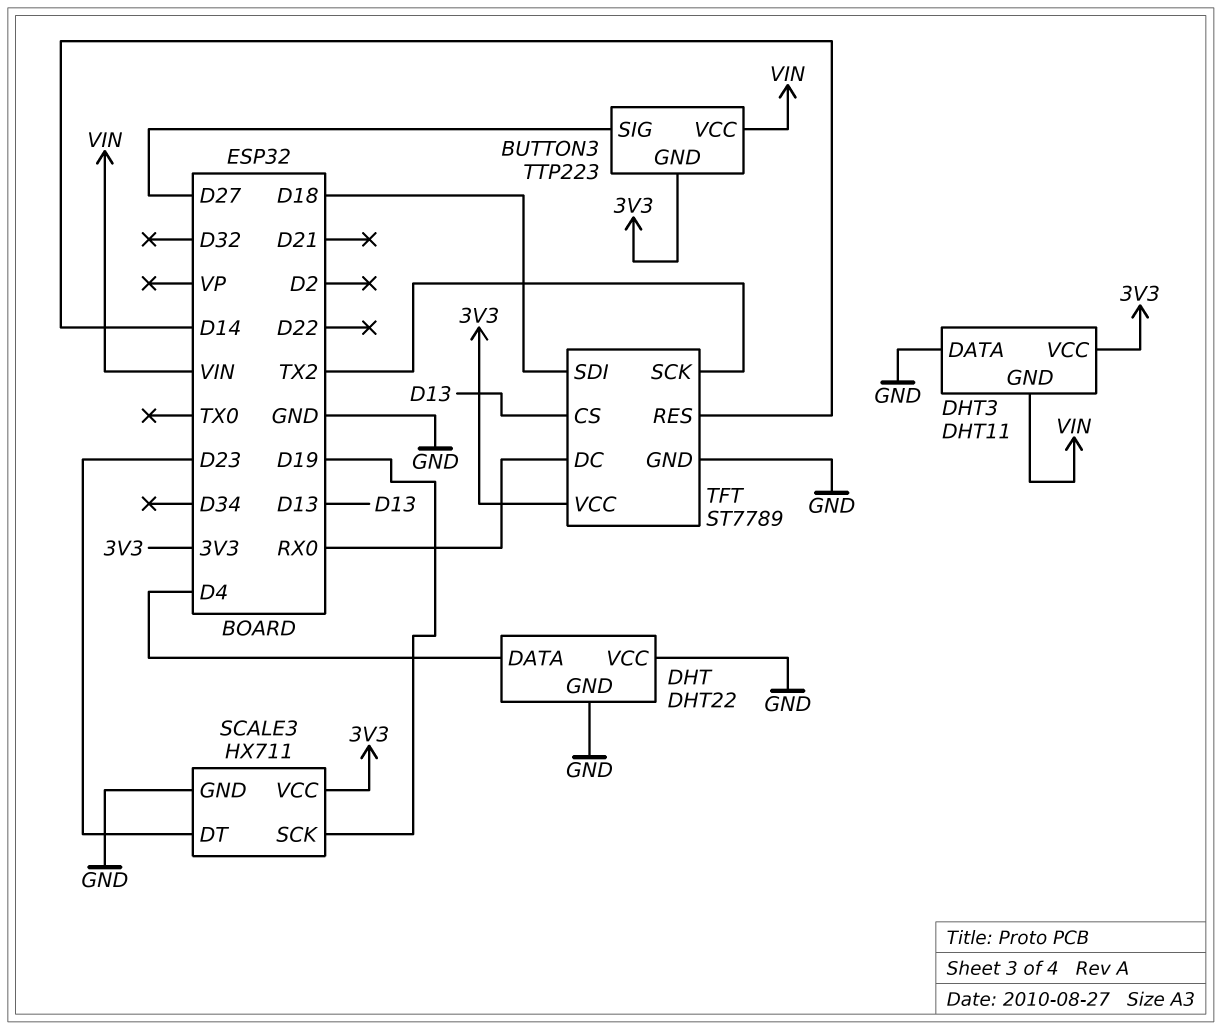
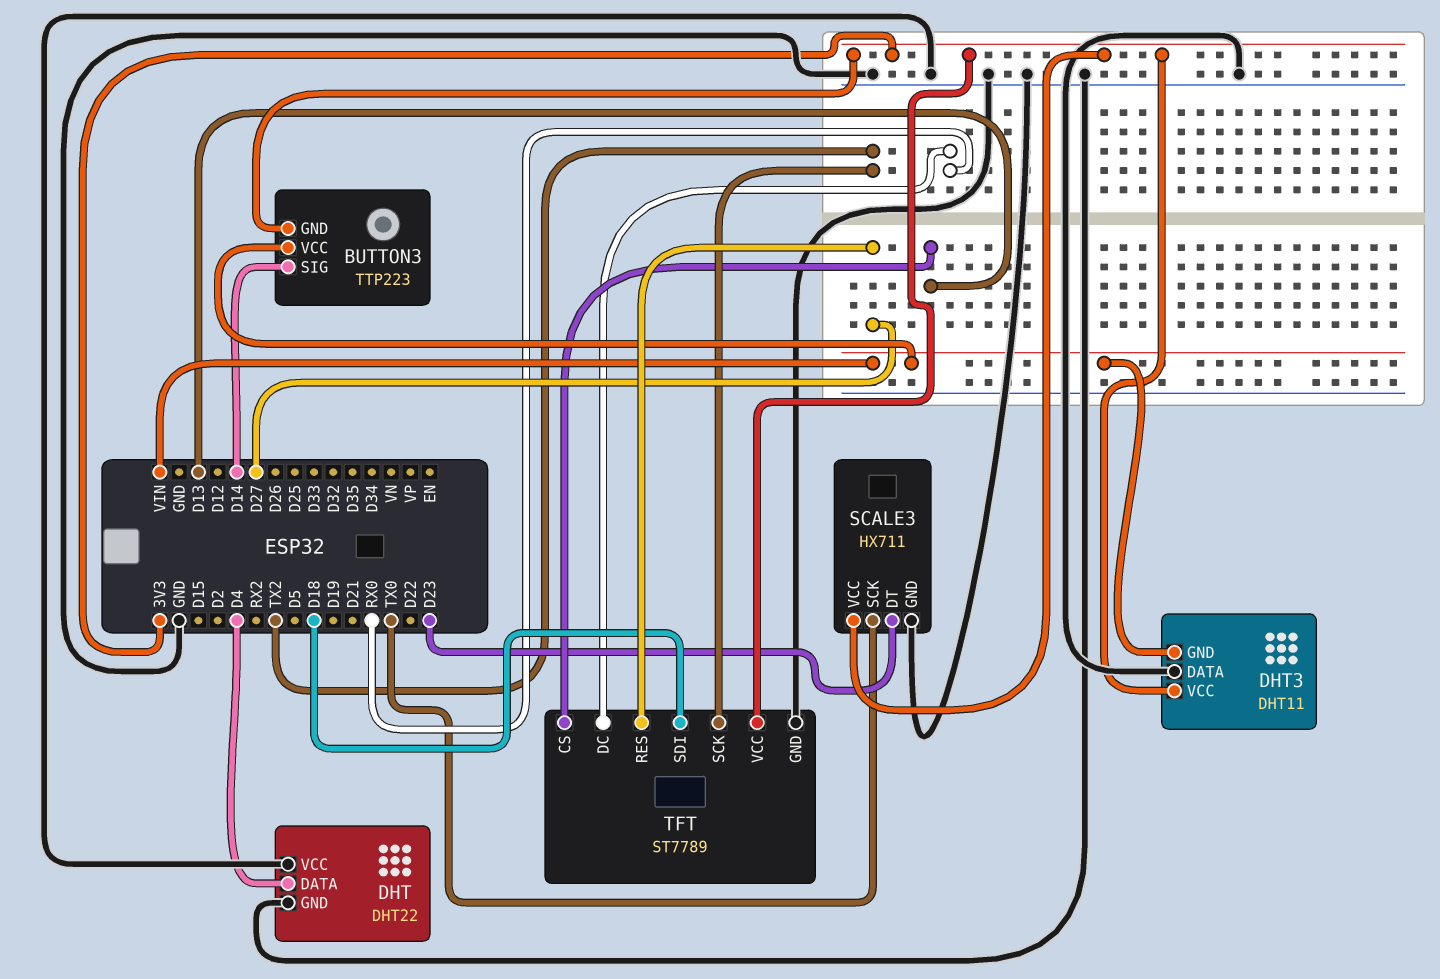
BUTTON3 pin SIG: D27 -> D14
SCALE3 pin SCK: D19 -> TX0
TFT pin RES: D14 -> D27

